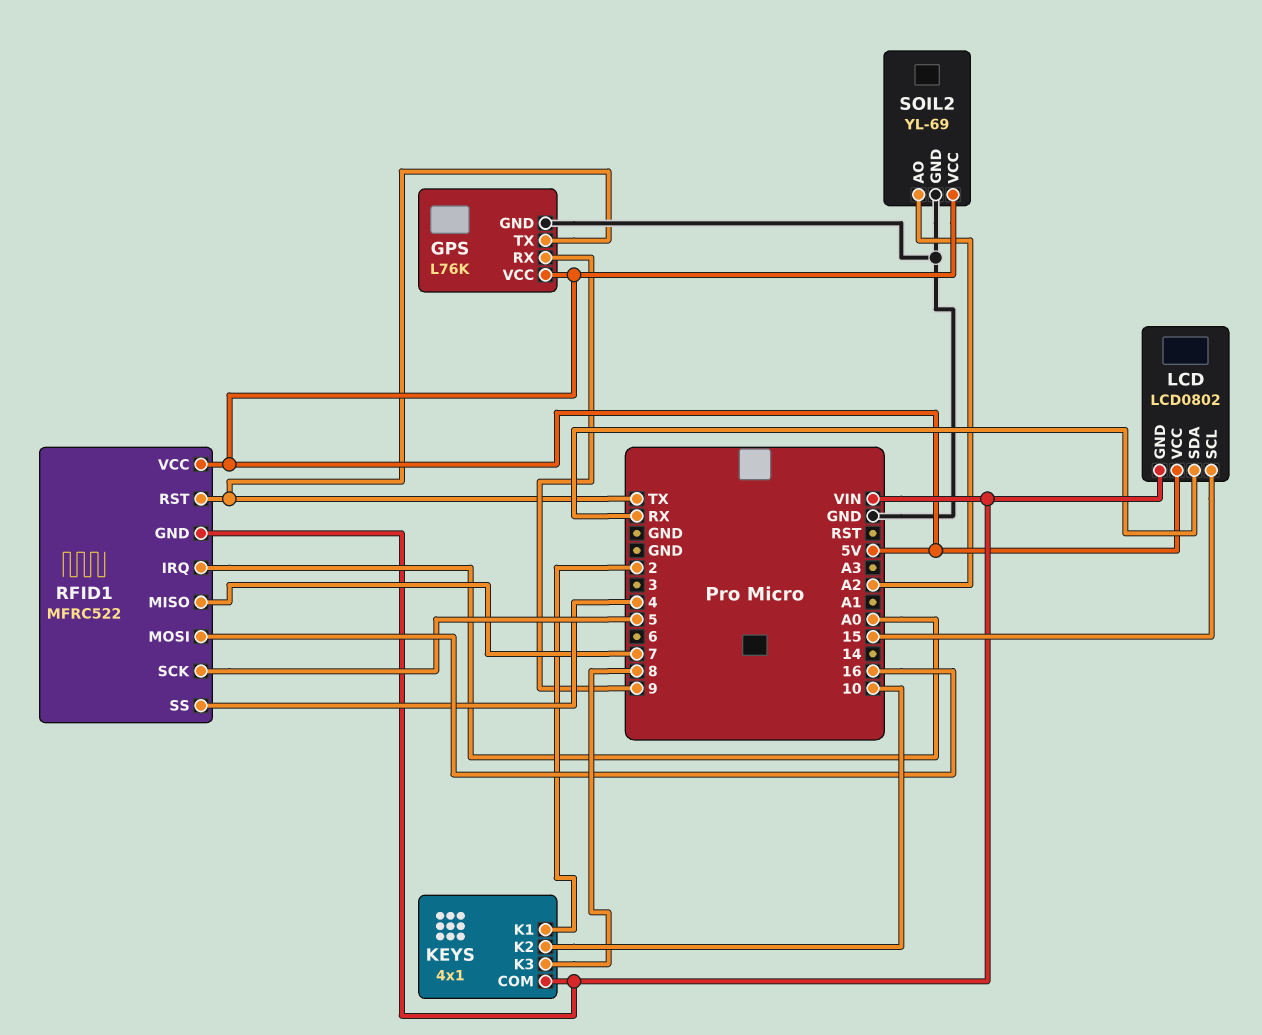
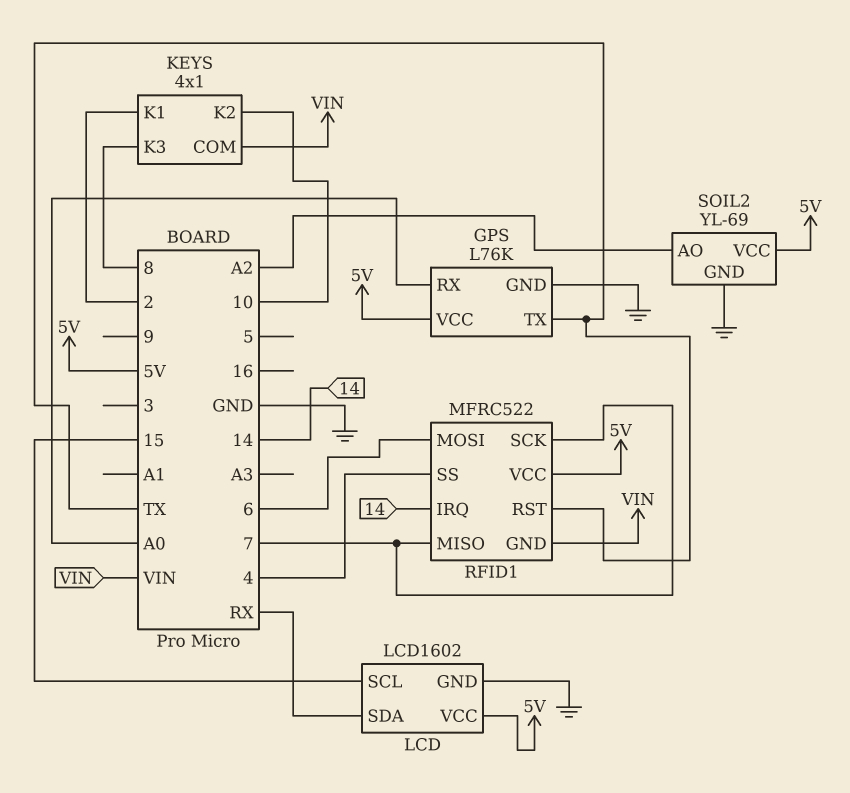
GPS pin RX: 9 -> A0
LCD: LCD0802 -> LCD1602
LCD pin GND: VIN -> GND
RFID1 pin IRQ: A0 -> 14
RFID1 pin MOSI: 16 -> 6
RFID1 pin SCK: 5 -> 7

